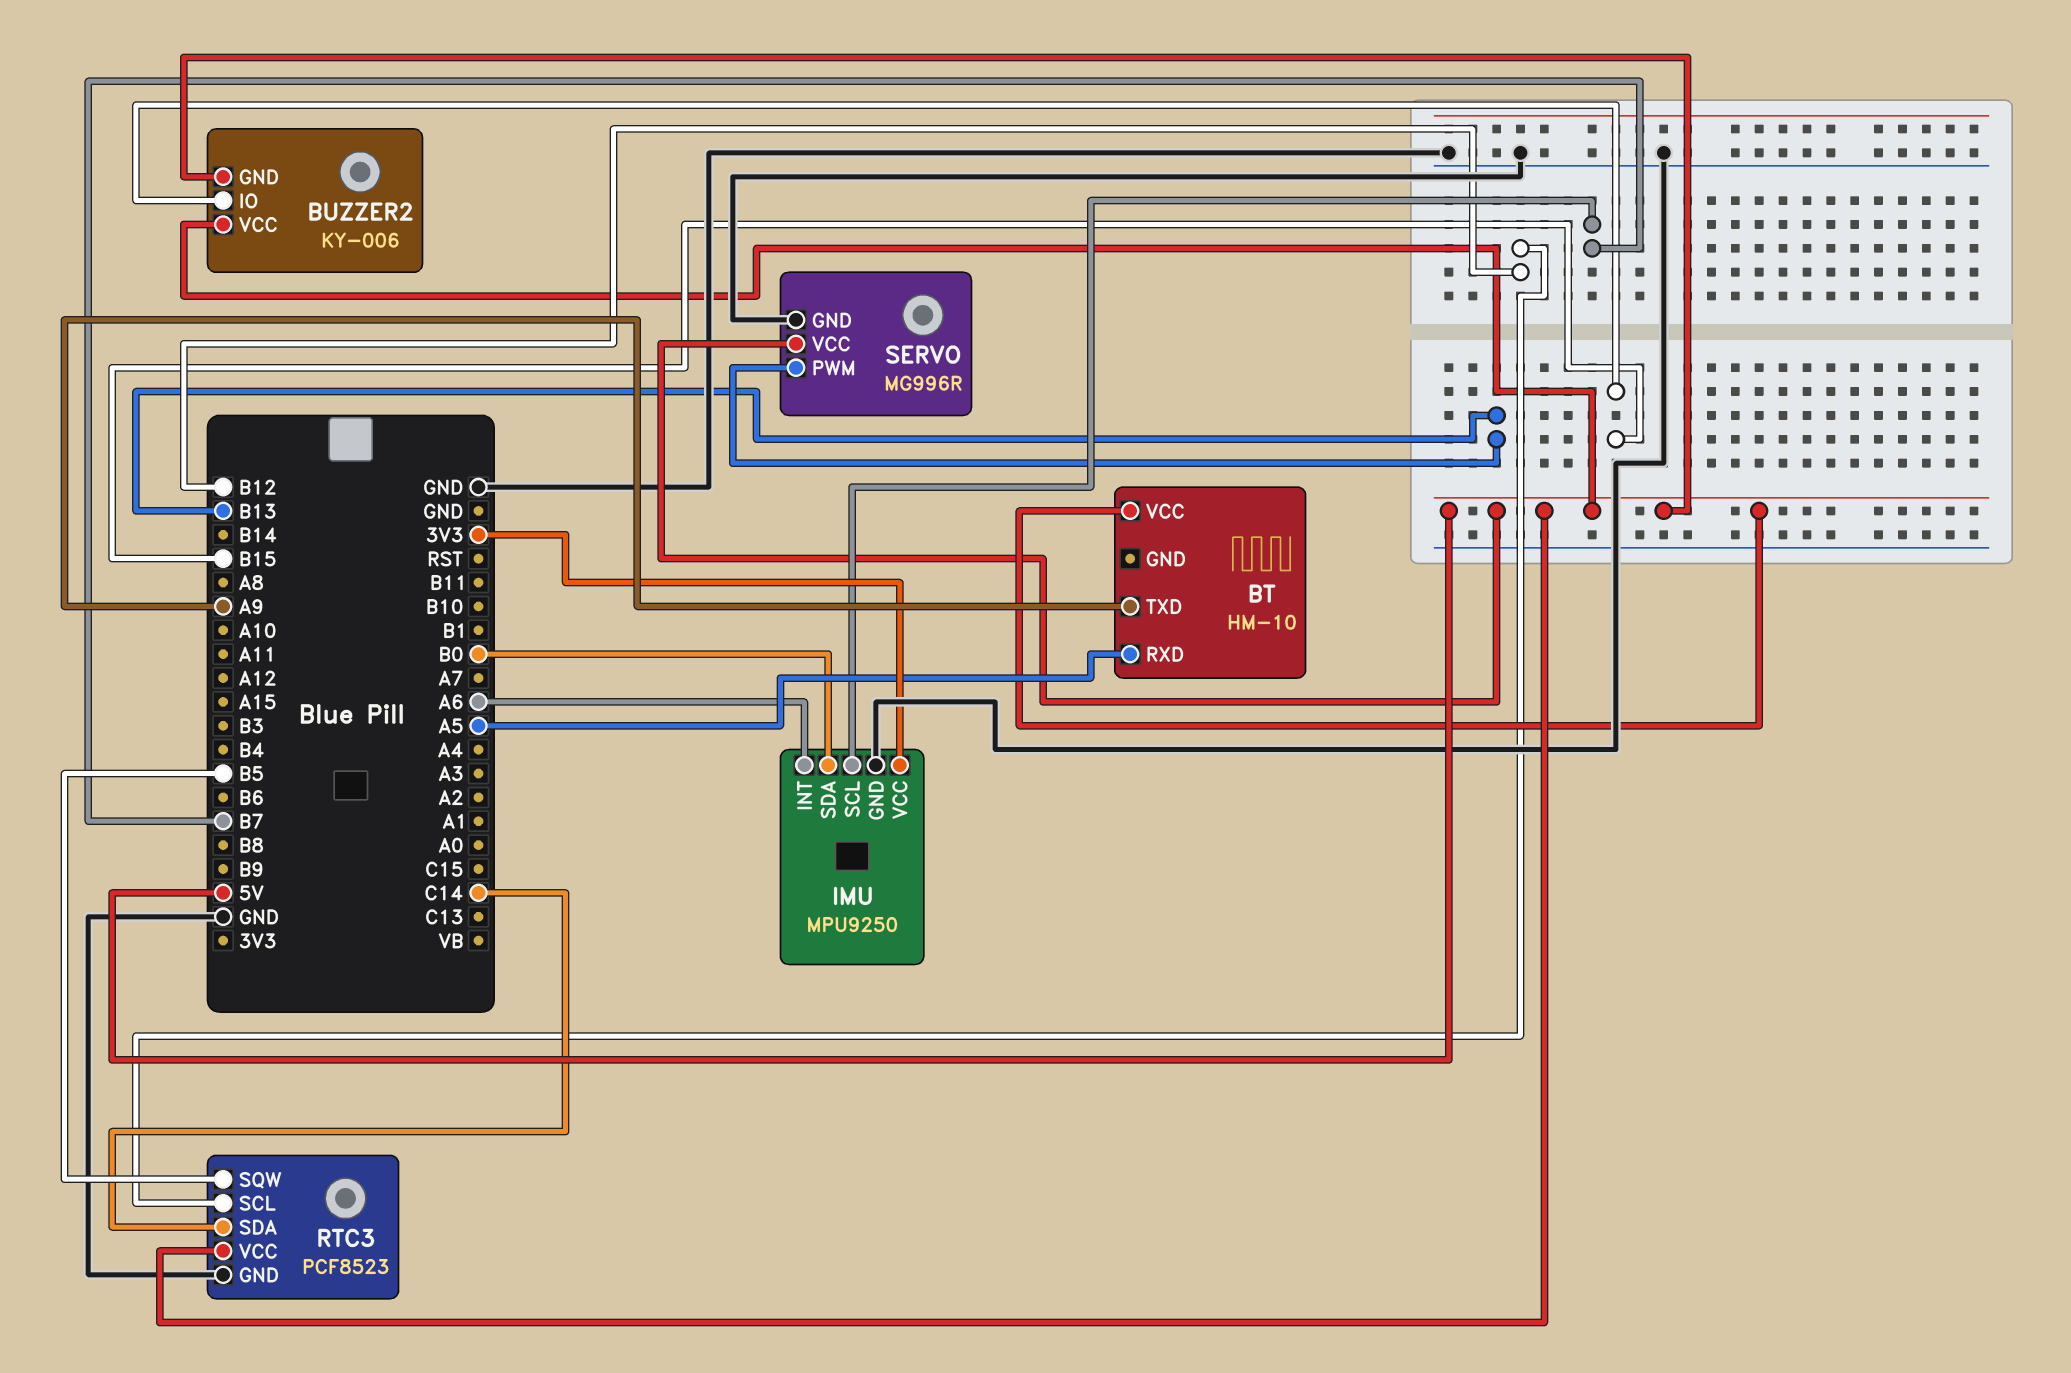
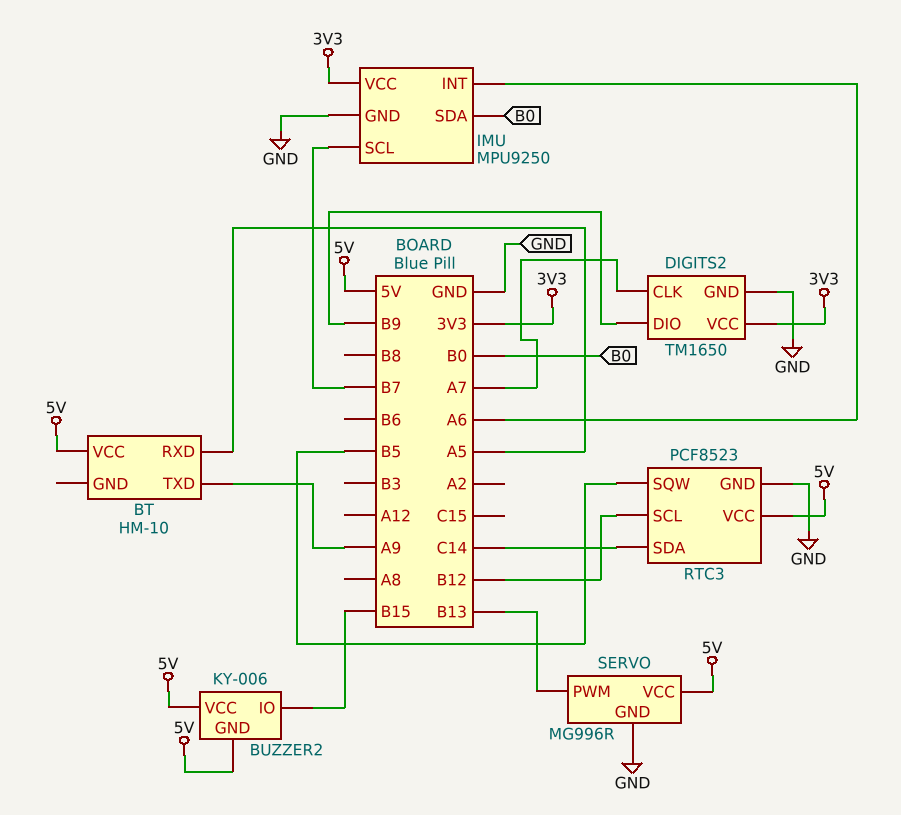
DIGITS2: none -> TM1650
DIGITS2 pin CLK: none -> A7
DIGITS2 pin DIO: none -> B9
DIGITS2 pin GND: none -> GND
DIGITS2 pin VCC: none -> 3V3

